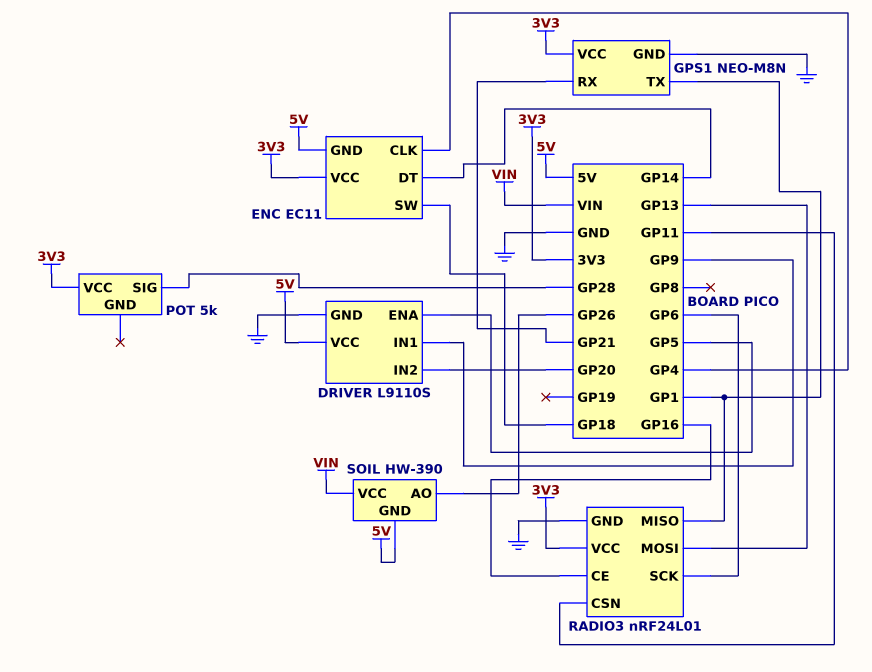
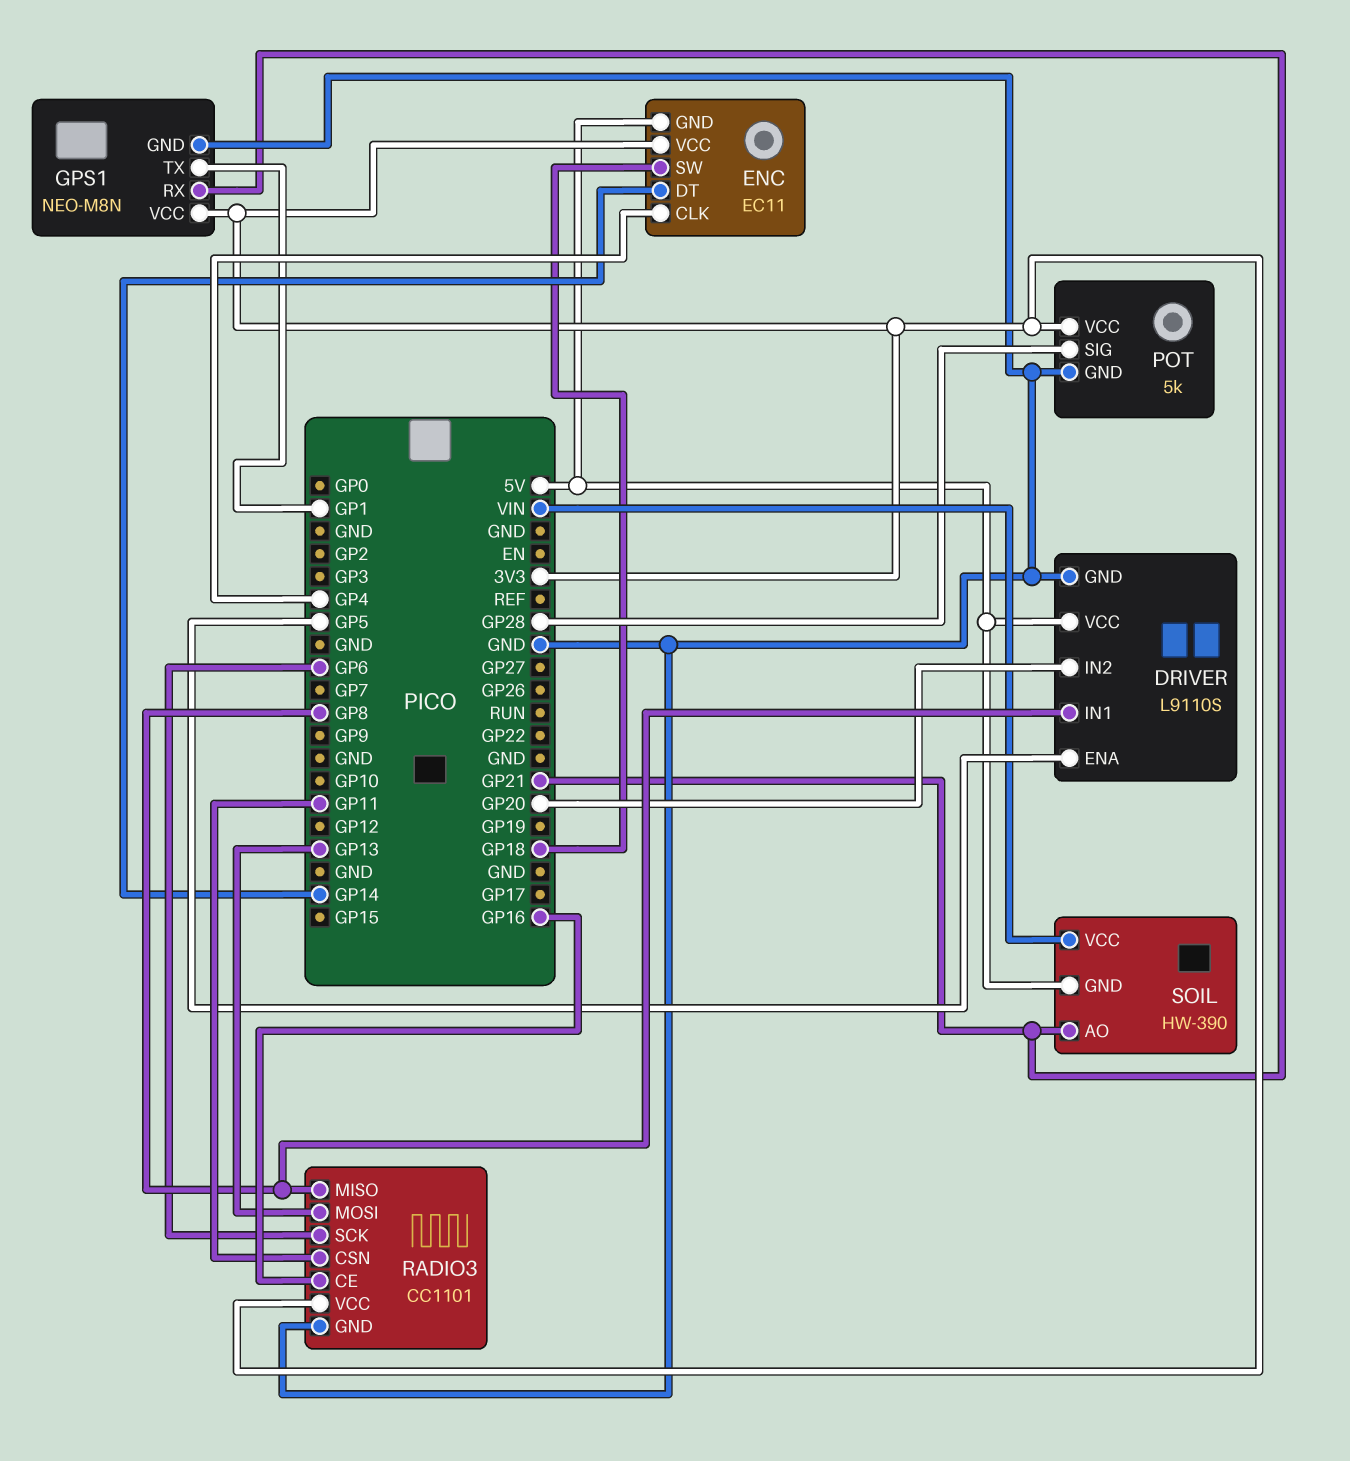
DRIVER pin IN1: GP9 -> GP8
POT pin GND: none -> GND
RADIO3: nRF24L01 -> CC1101
RADIO3 pin MISO: GP1 -> GP8
SOIL pin AO: GP26 -> GP21

